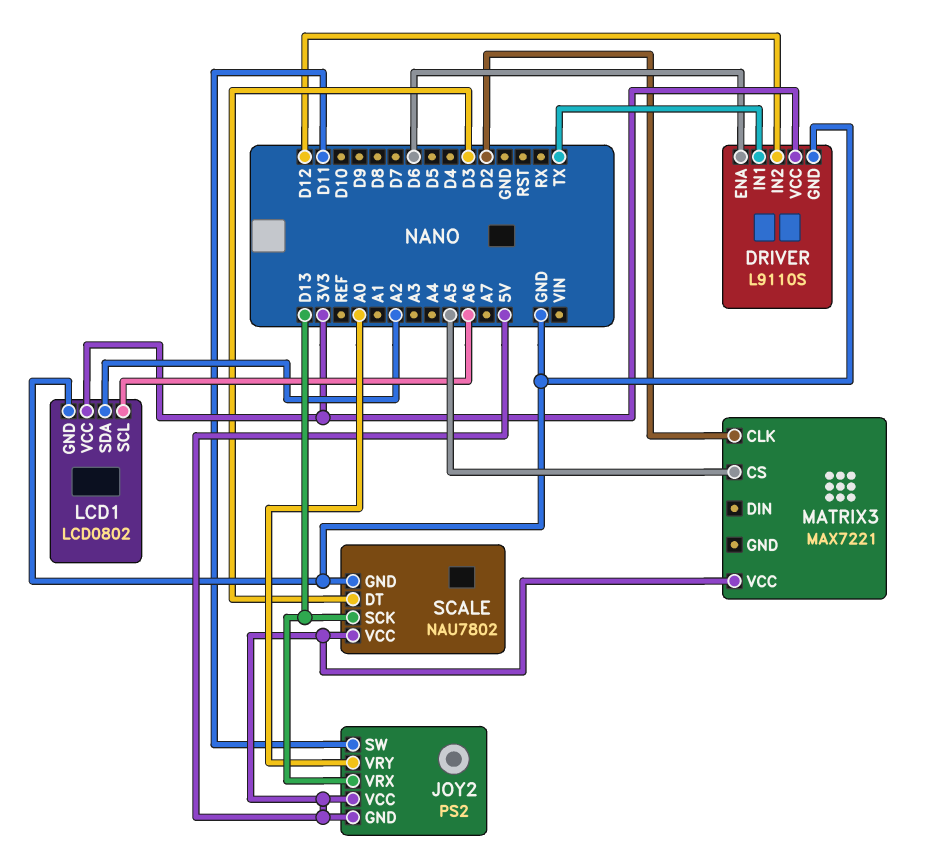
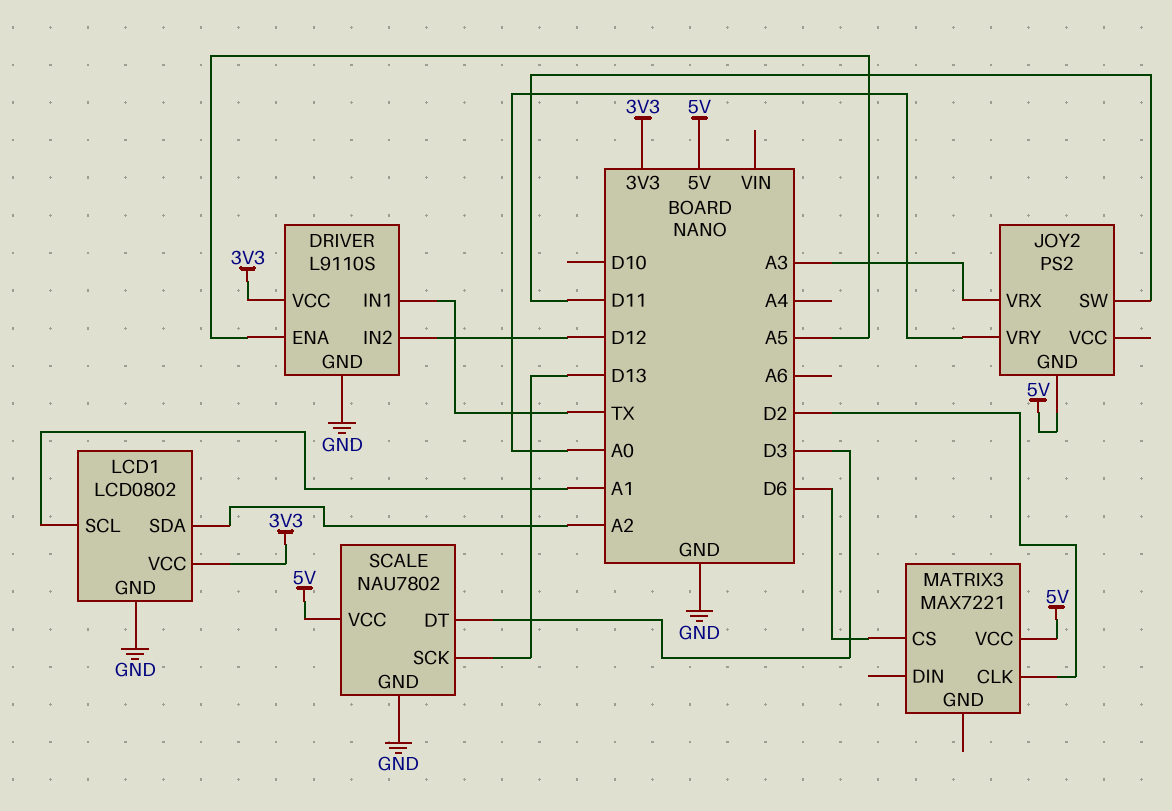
DRIVER pin ENA: D6 -> A5
JOY2 pin VCC: 5V -> none
JOY2 pin VRX: D13 -> A3
LCD1 pin SCL: A6 -> A1
MATRIX3 pin CS: A5 -> D6

